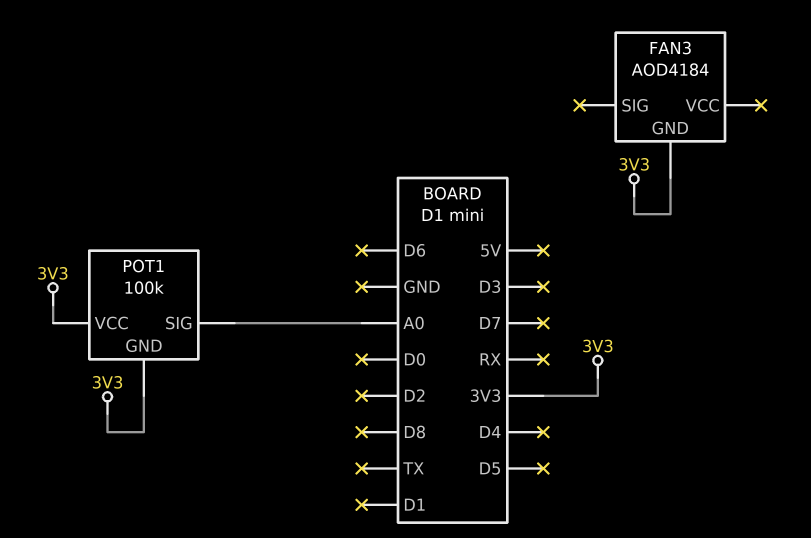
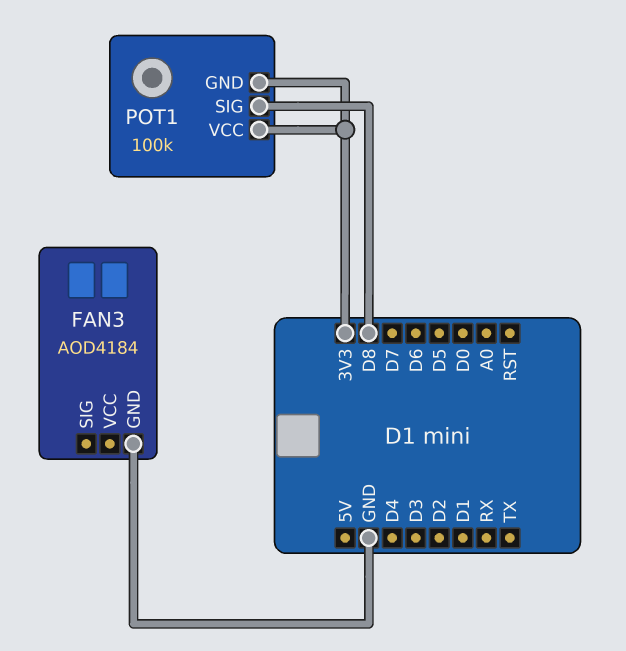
FAN3 pin GND: 3V3 -> GND
POT1 pin SIG: A0 -> D8

